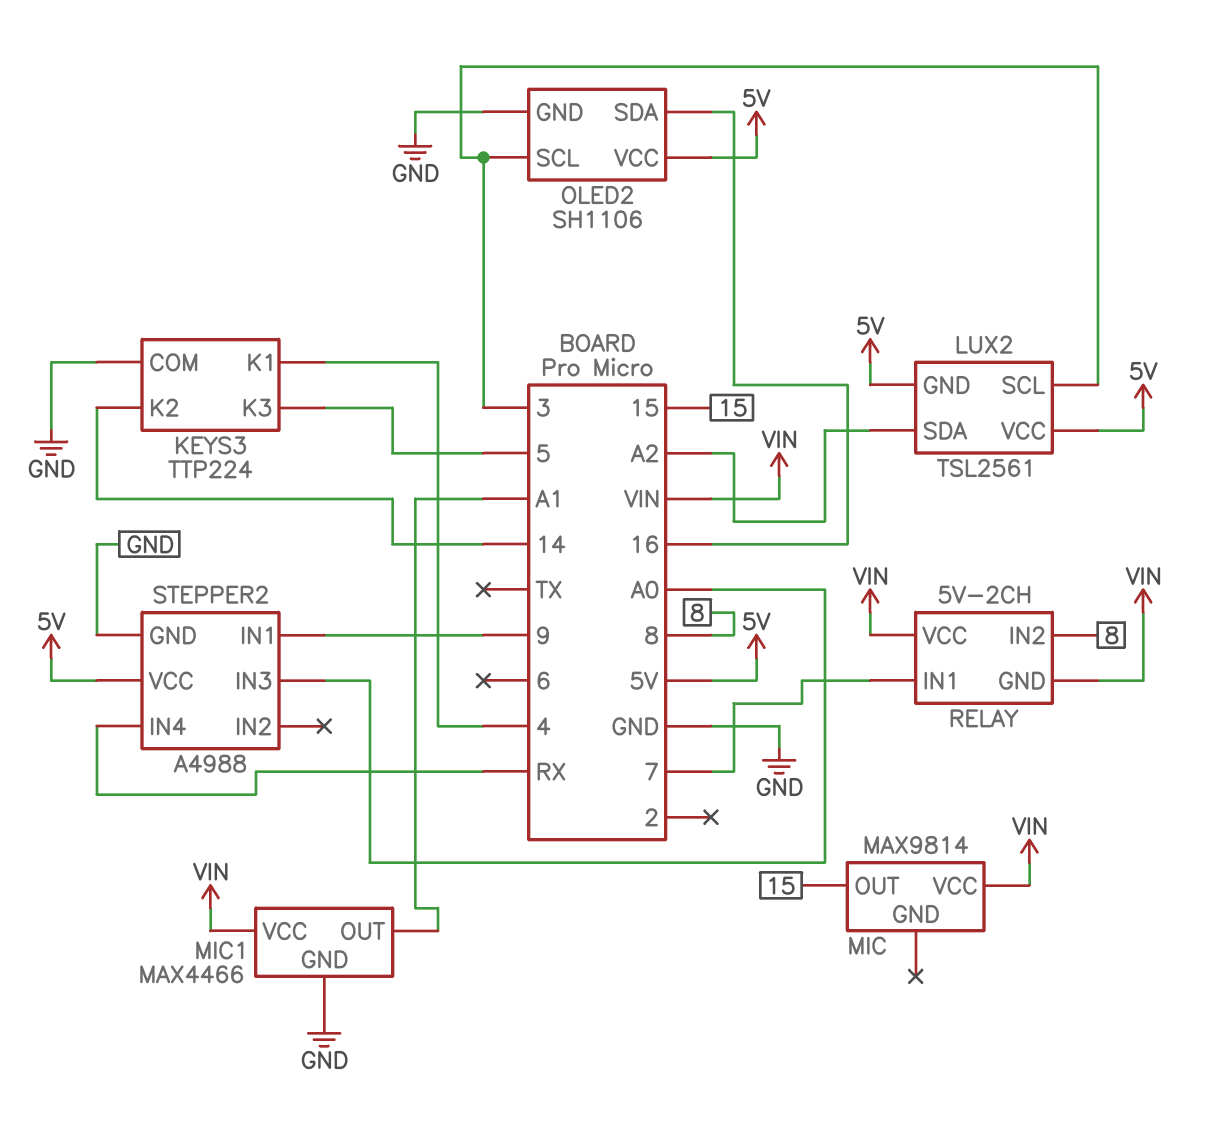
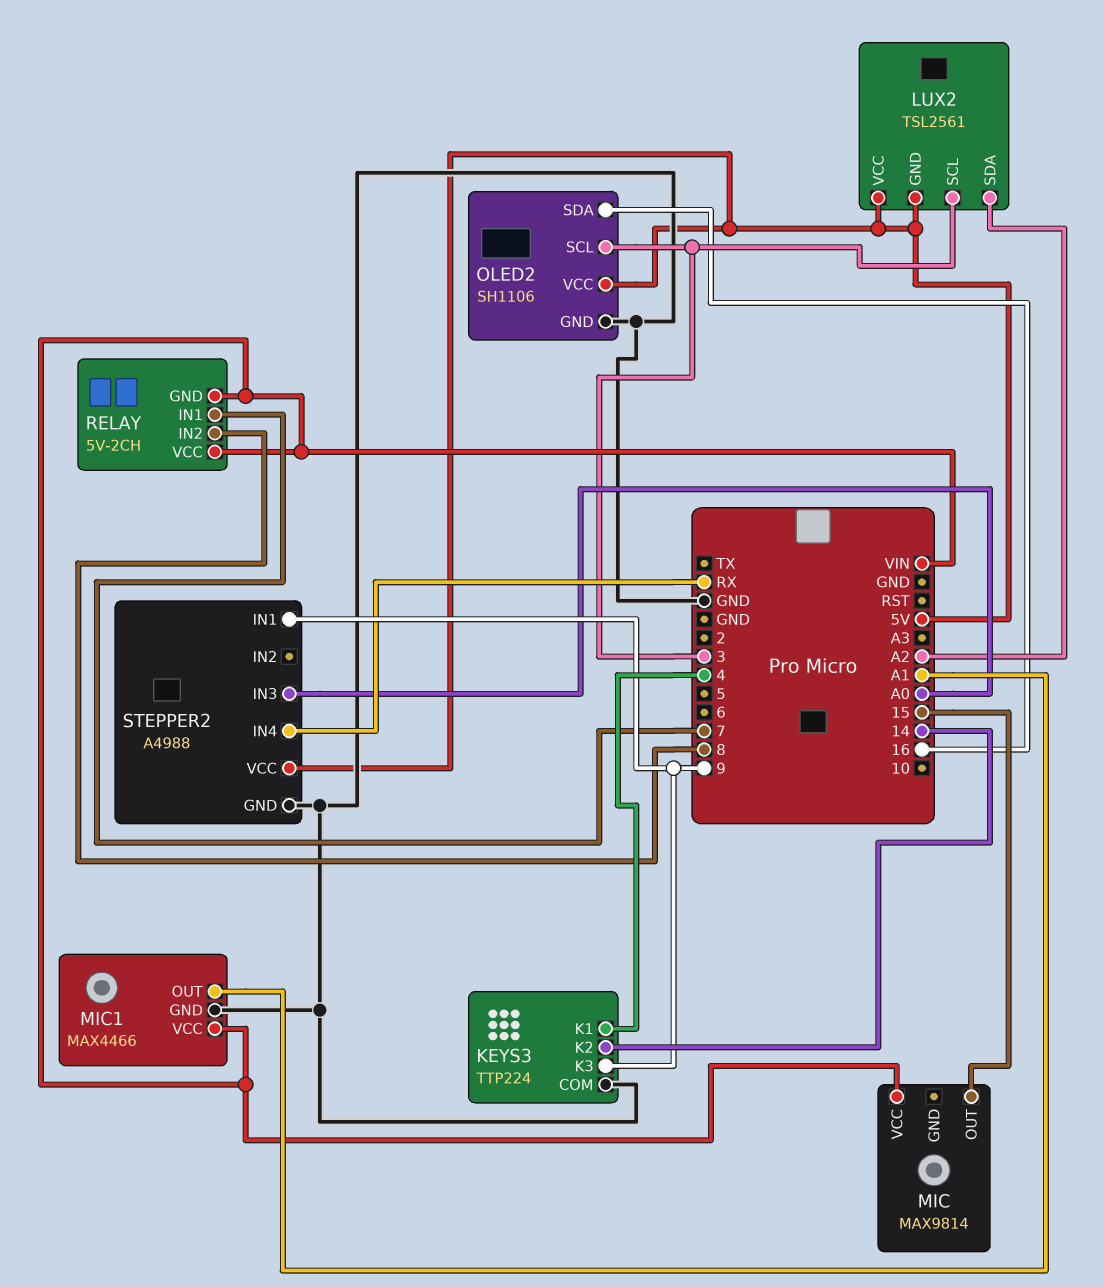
KEYS3 pin K3: 5 -> 9

